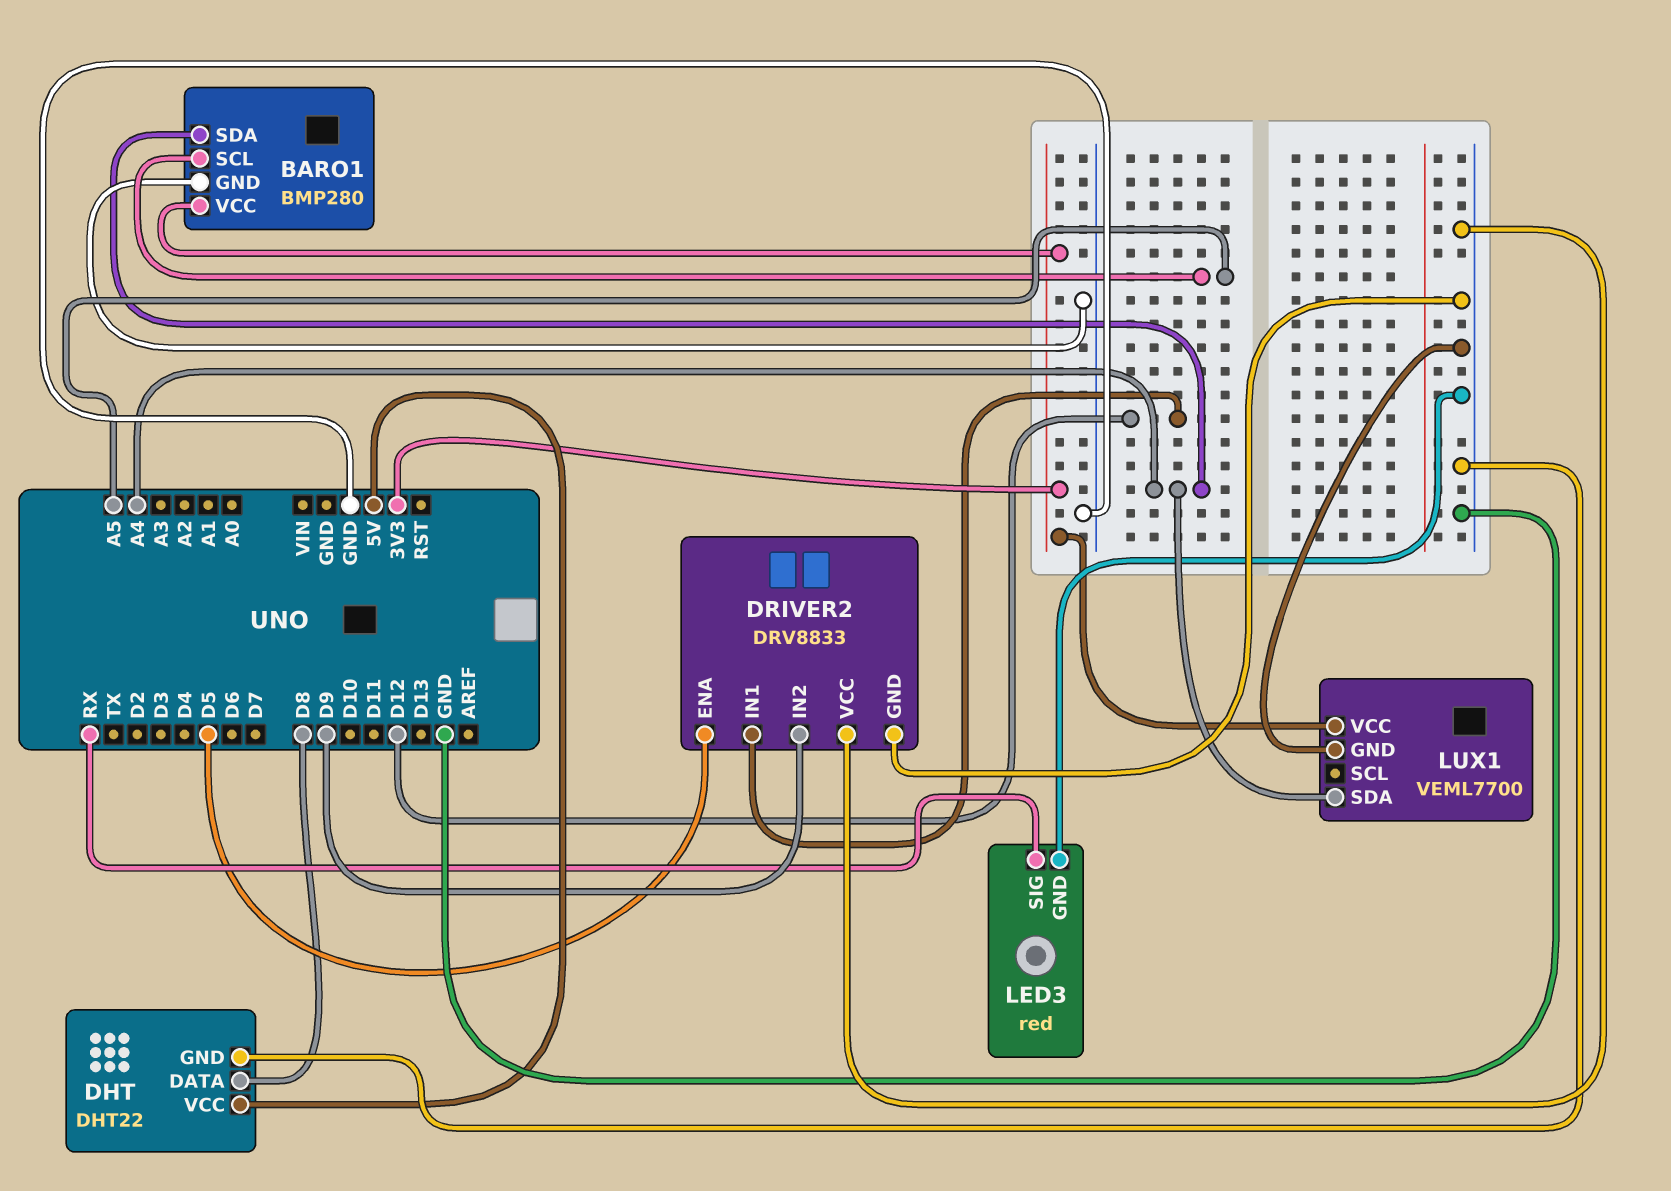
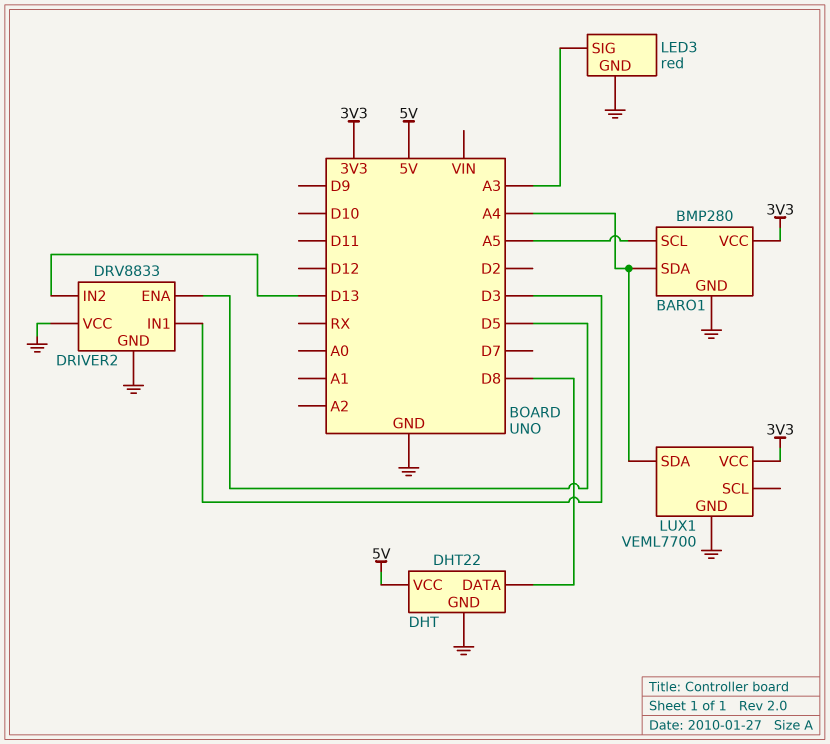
DRIVER2 pin IN1: D12 -> D3
DRIVER2 pin IN2: D9 -> D13
LED3 pin SIG: RX -> A3

